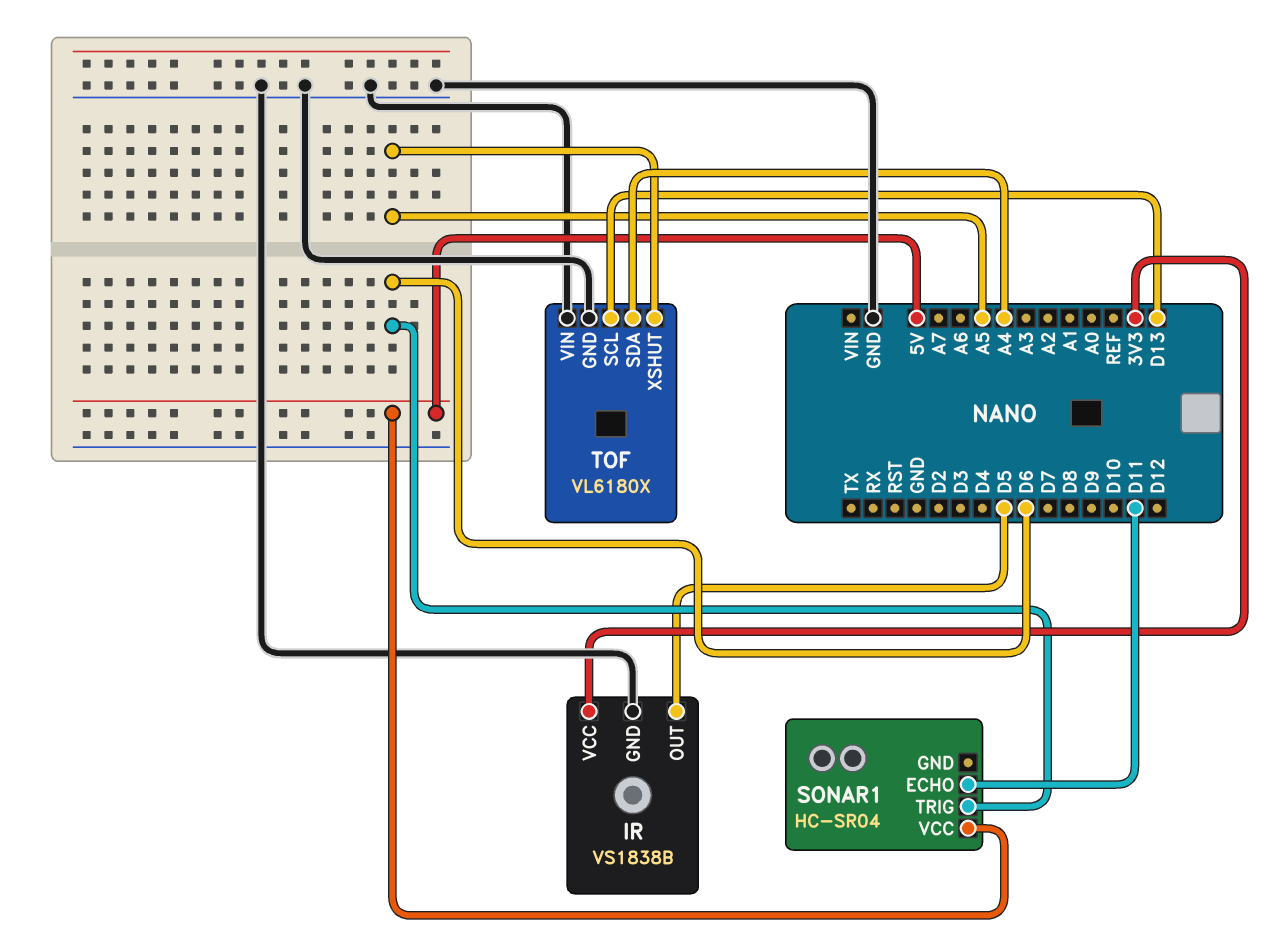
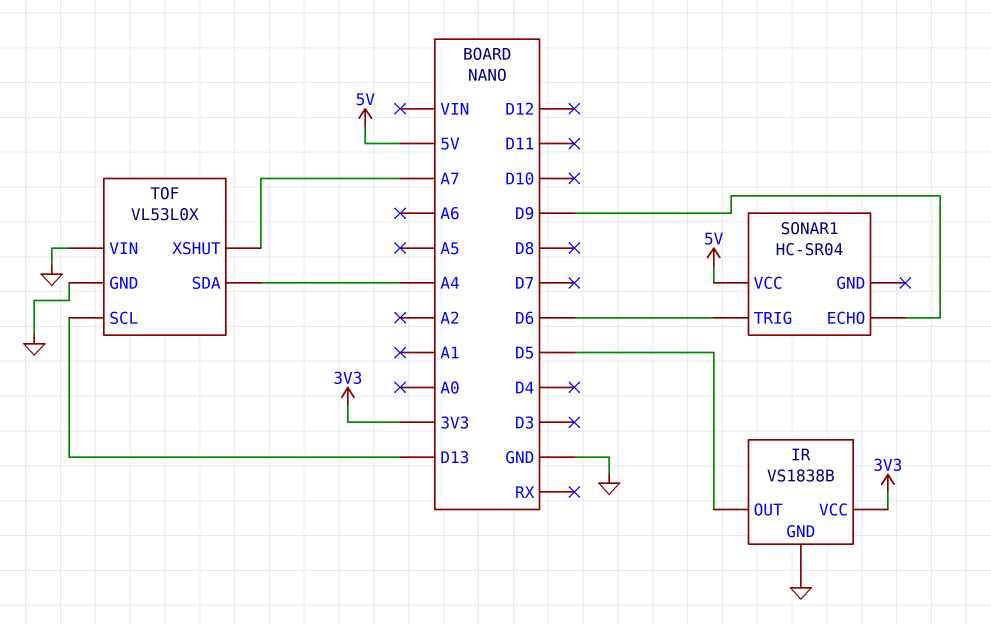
SONAR1 pin ECHO: D11 -> D9
TOF: VL6180X -> VL53L0X
TOF pin XSHUT: A5 -> A7

